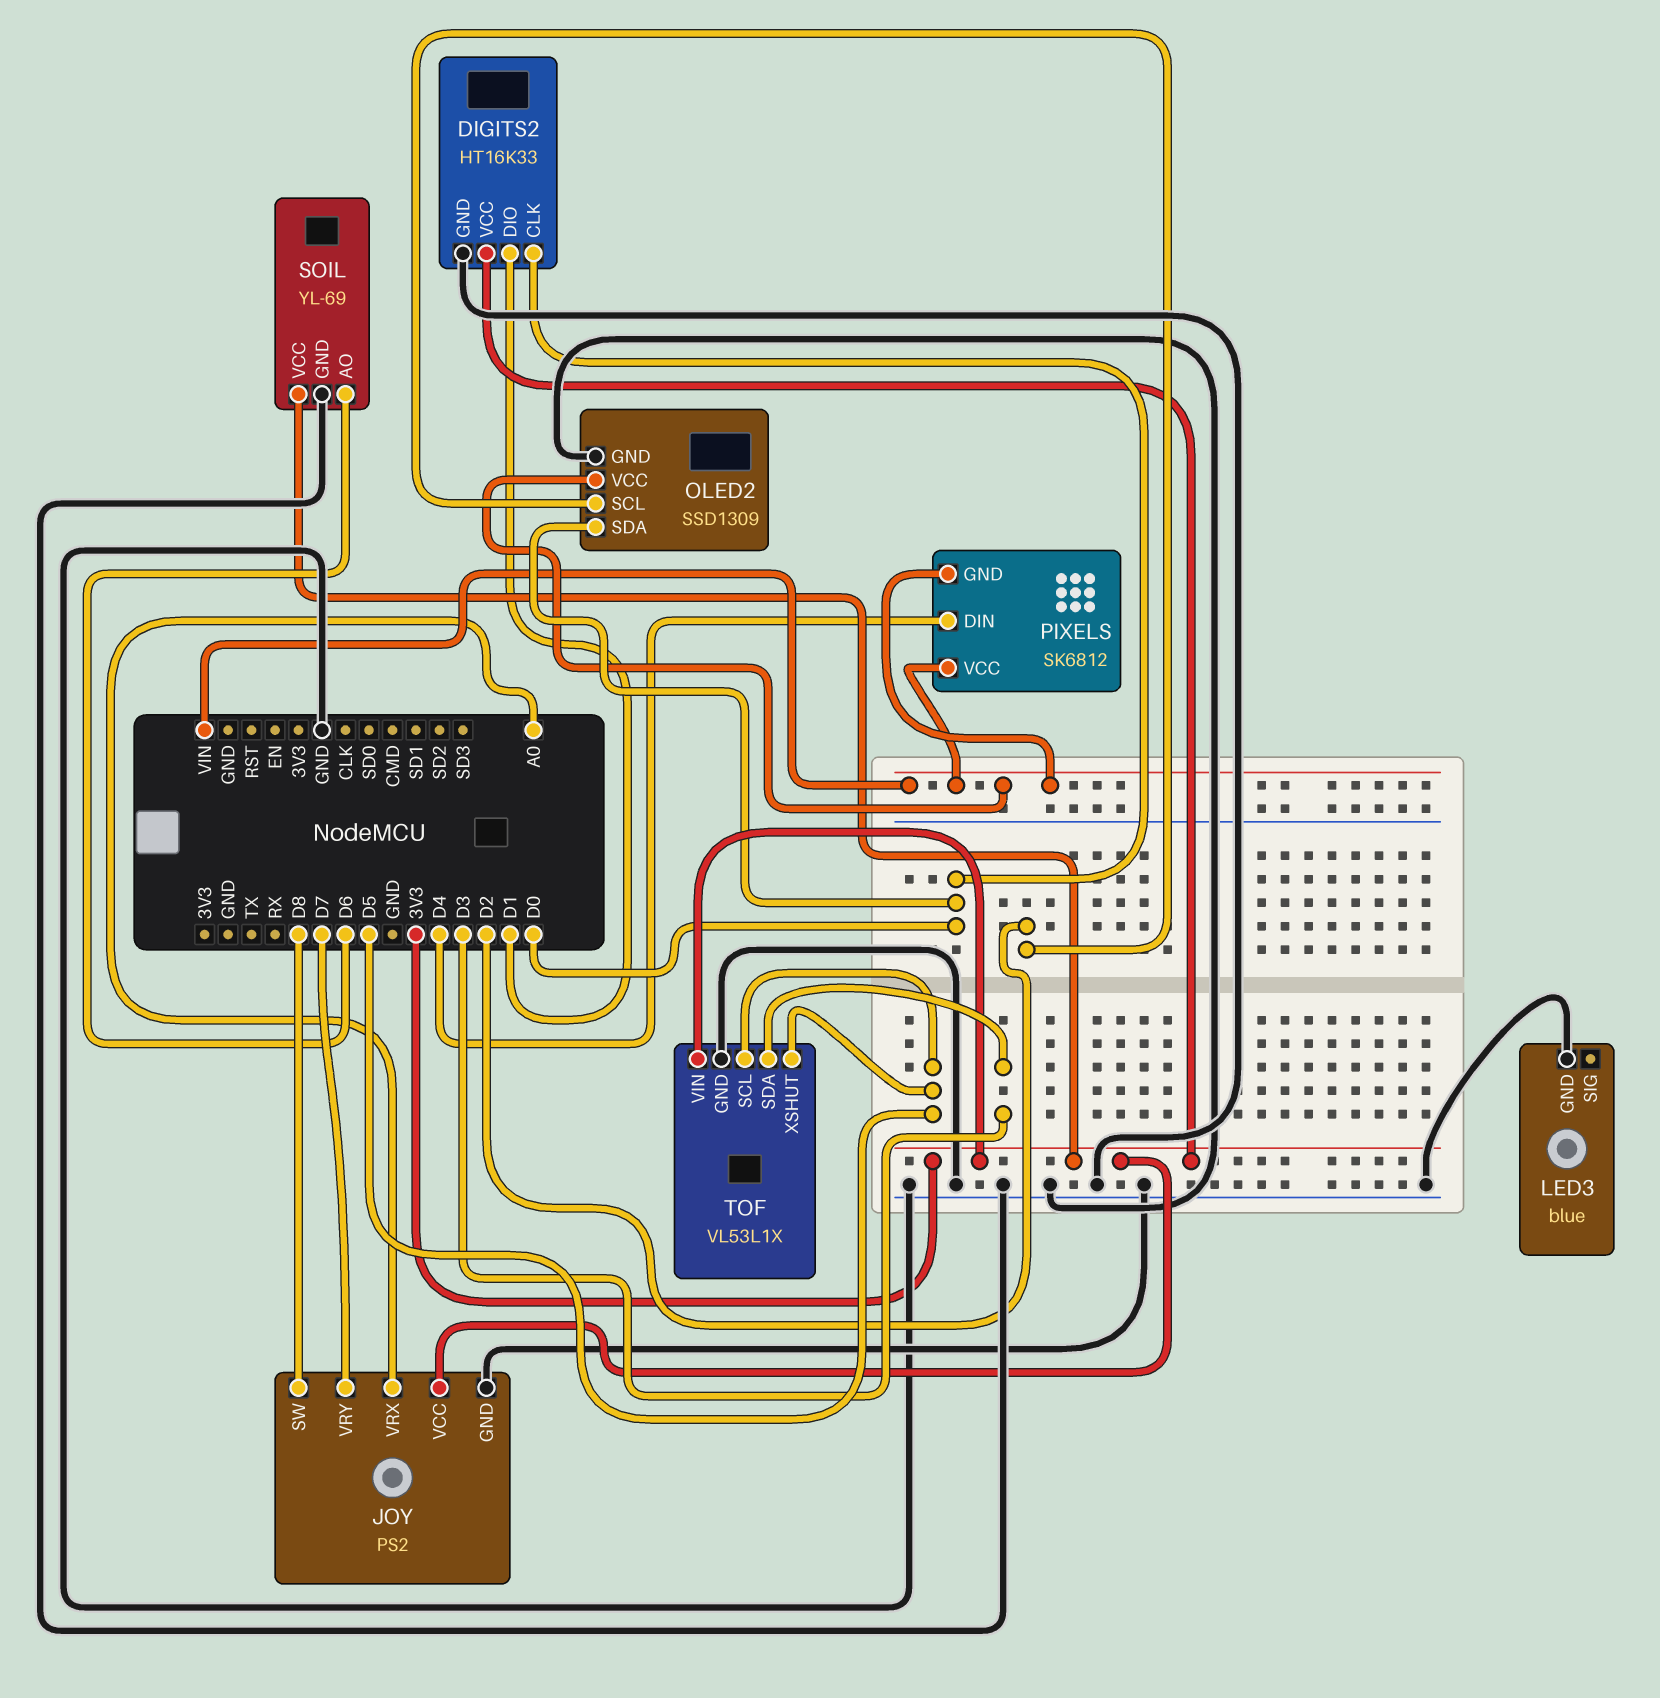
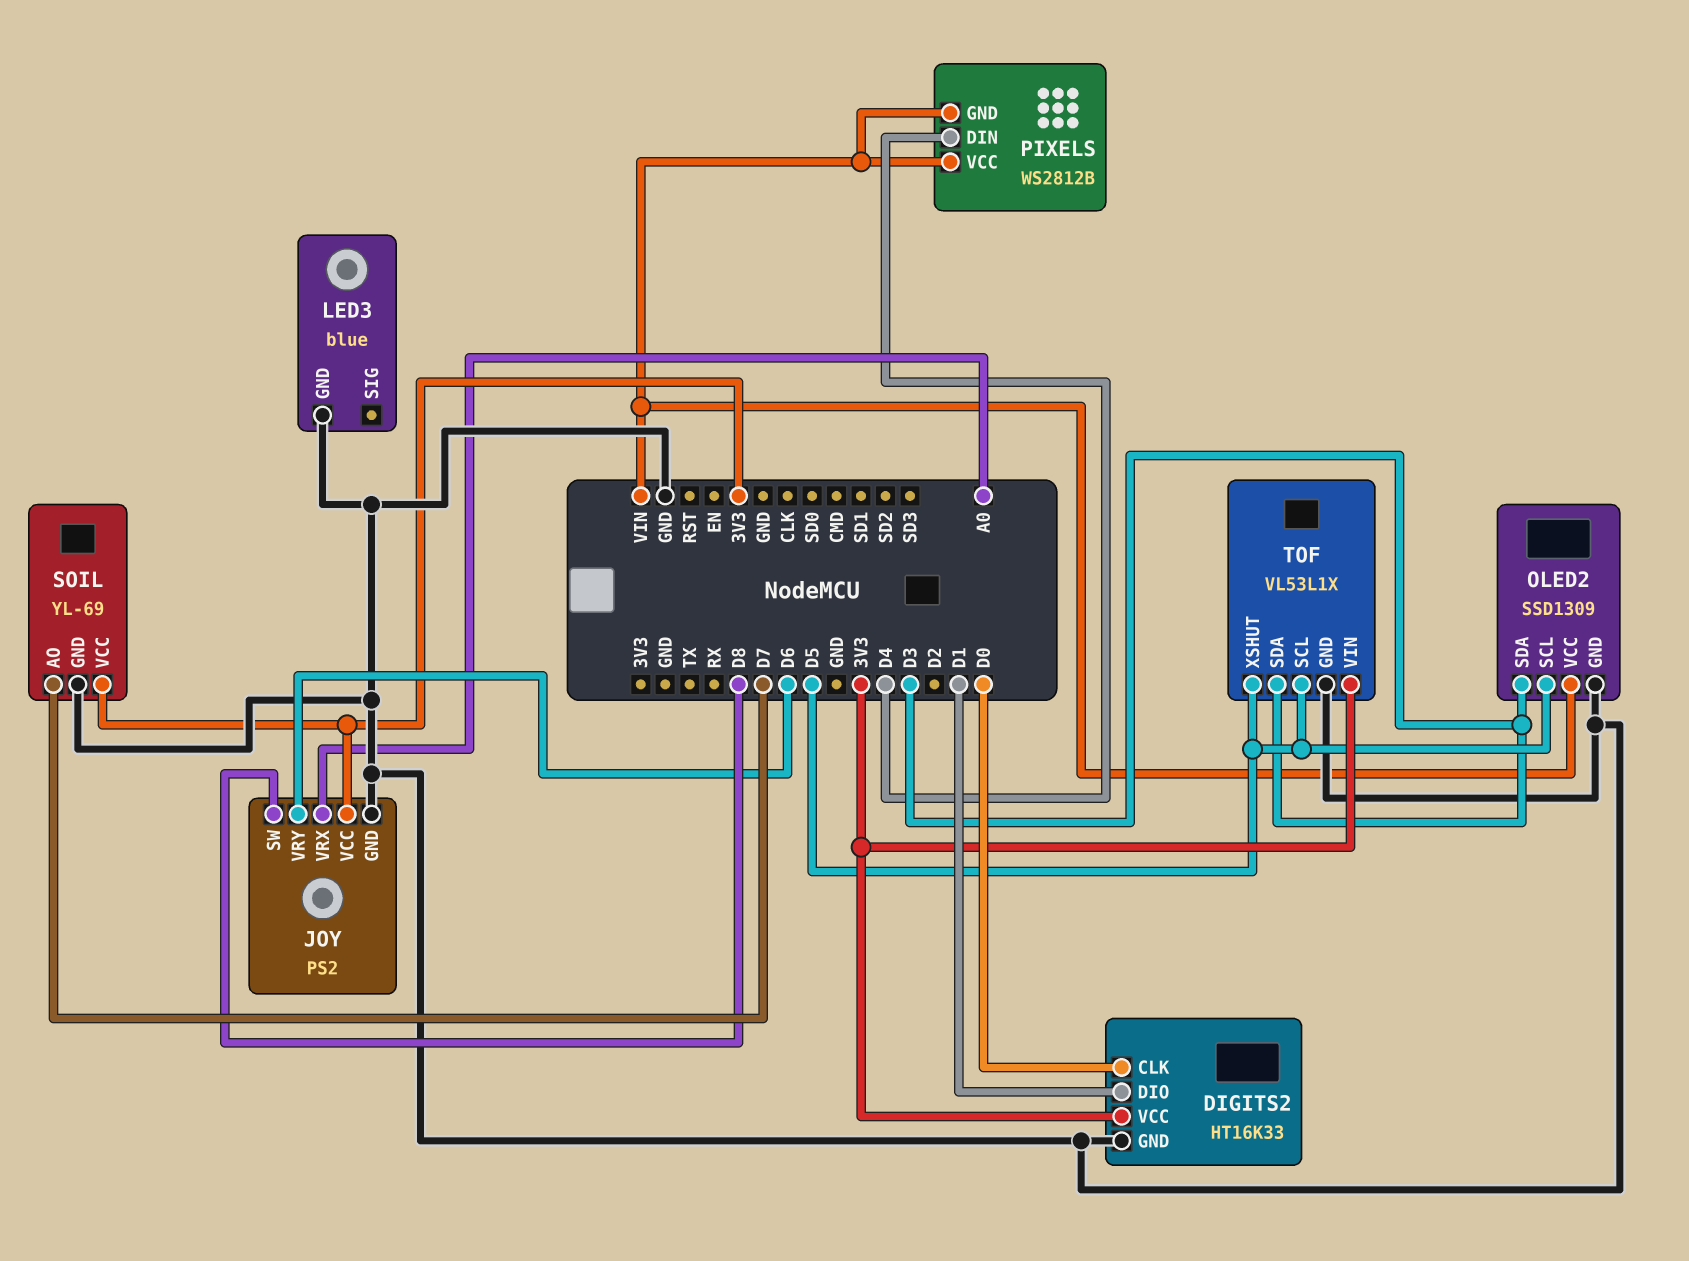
JOY pin VRY: D7 -> D6
OLED2 pin SCL: D2 -> D5
OLED2 pin SDA: D0 -> D3
PIXELS: SK6812 -> WS2812B
SOIL pin AO: D6 -> D7

